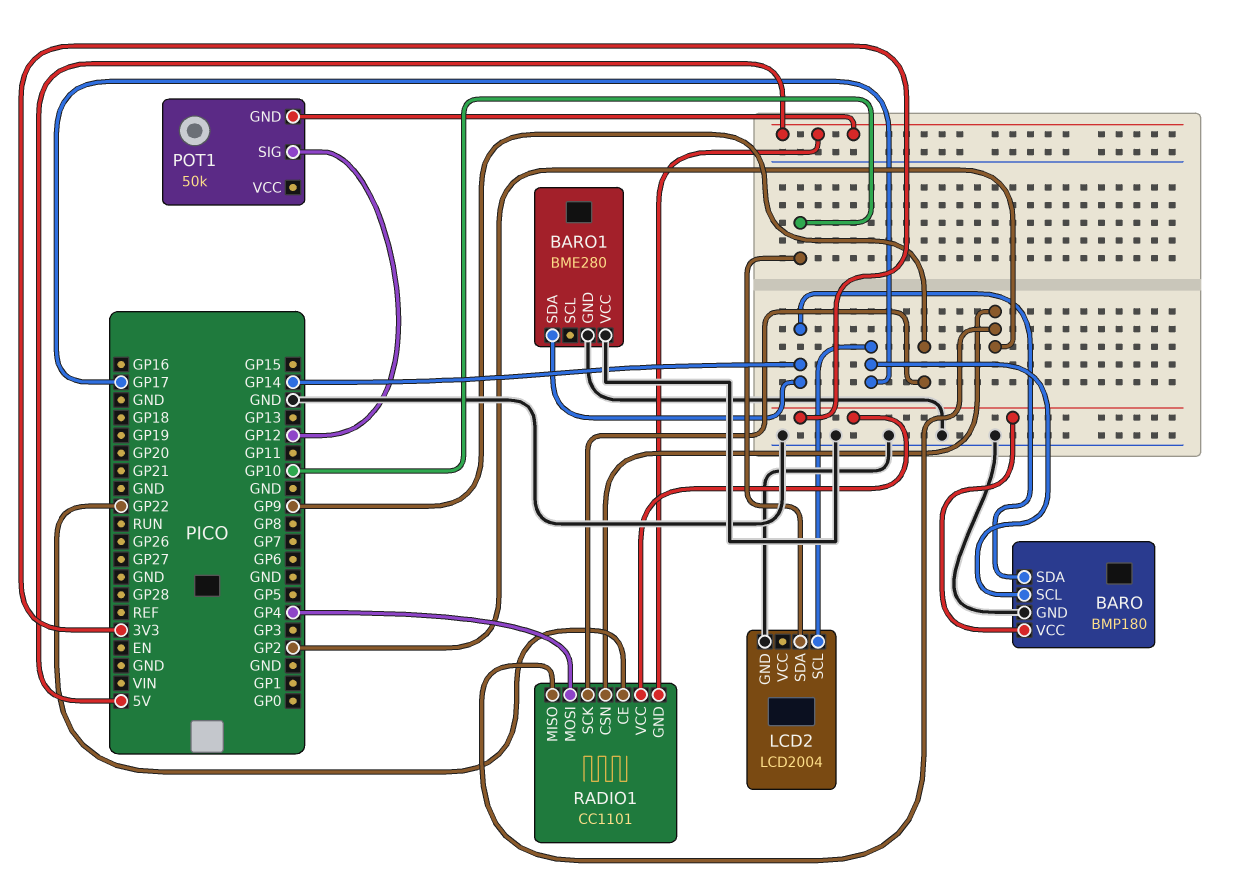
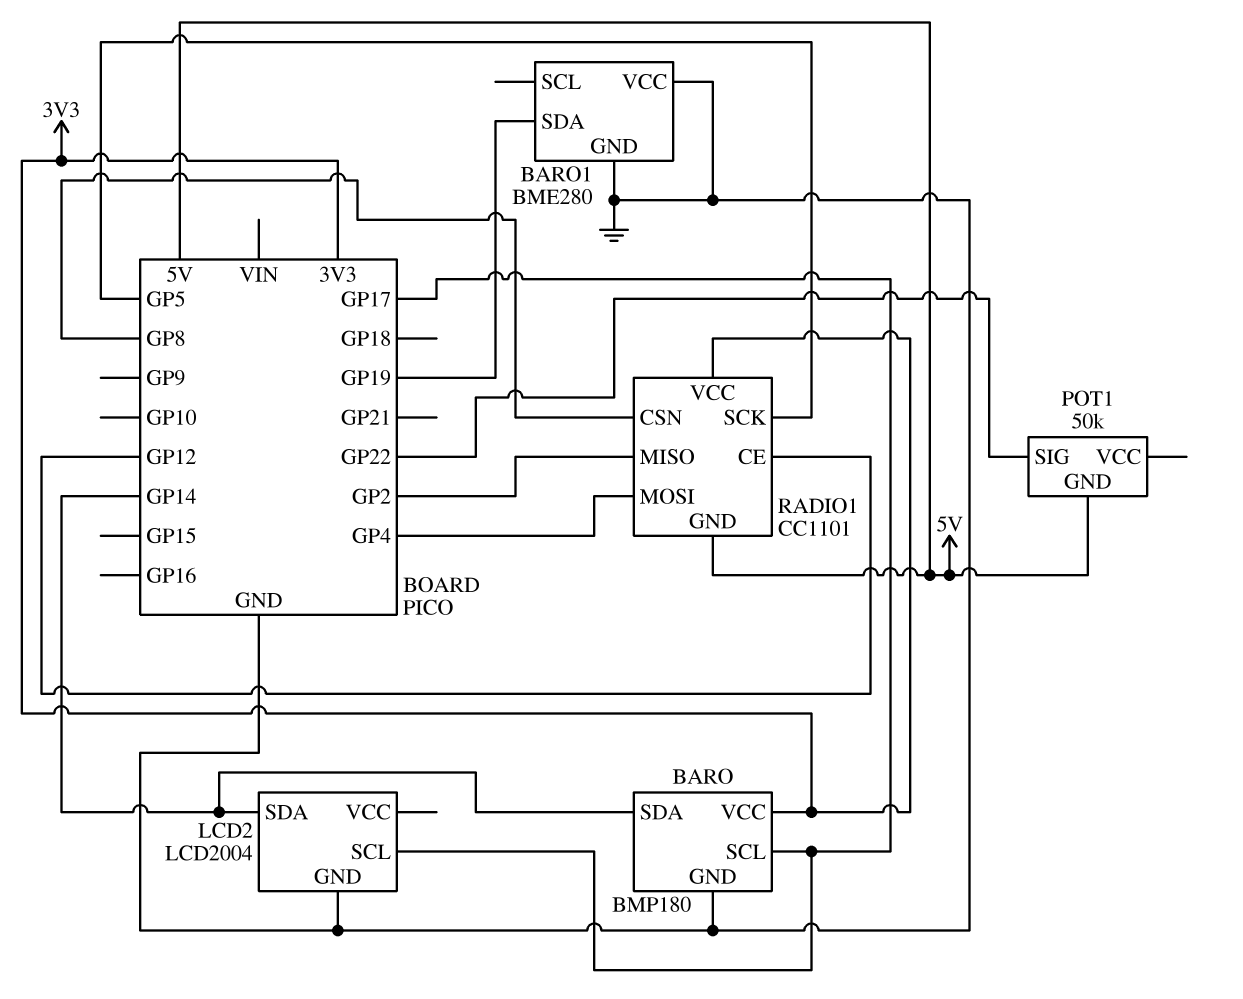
BARO1 pin SDA: GP14 -> GP19
LCD2 pin SDA: GP10 -> GP14
POT1 pin SIG: GP12 -> GP22
RADIO1 pin CE: GP22 -> GP12
RADIO1 pin CSN: GP2 -> GP8
RADIO1 pin SCK: GP9 -> GP5

